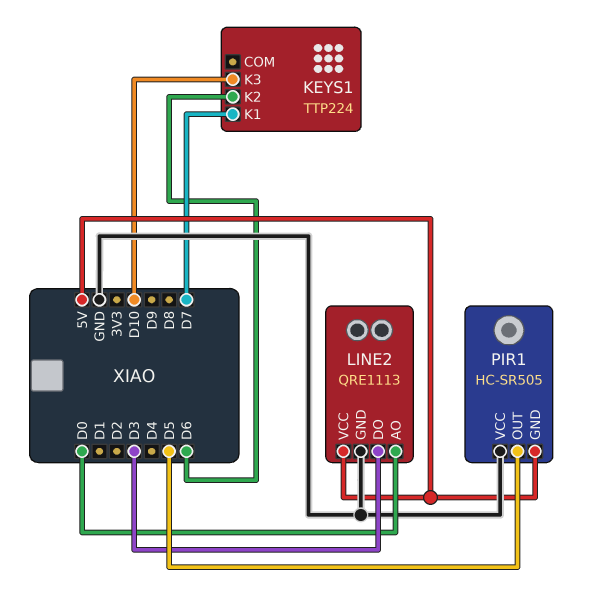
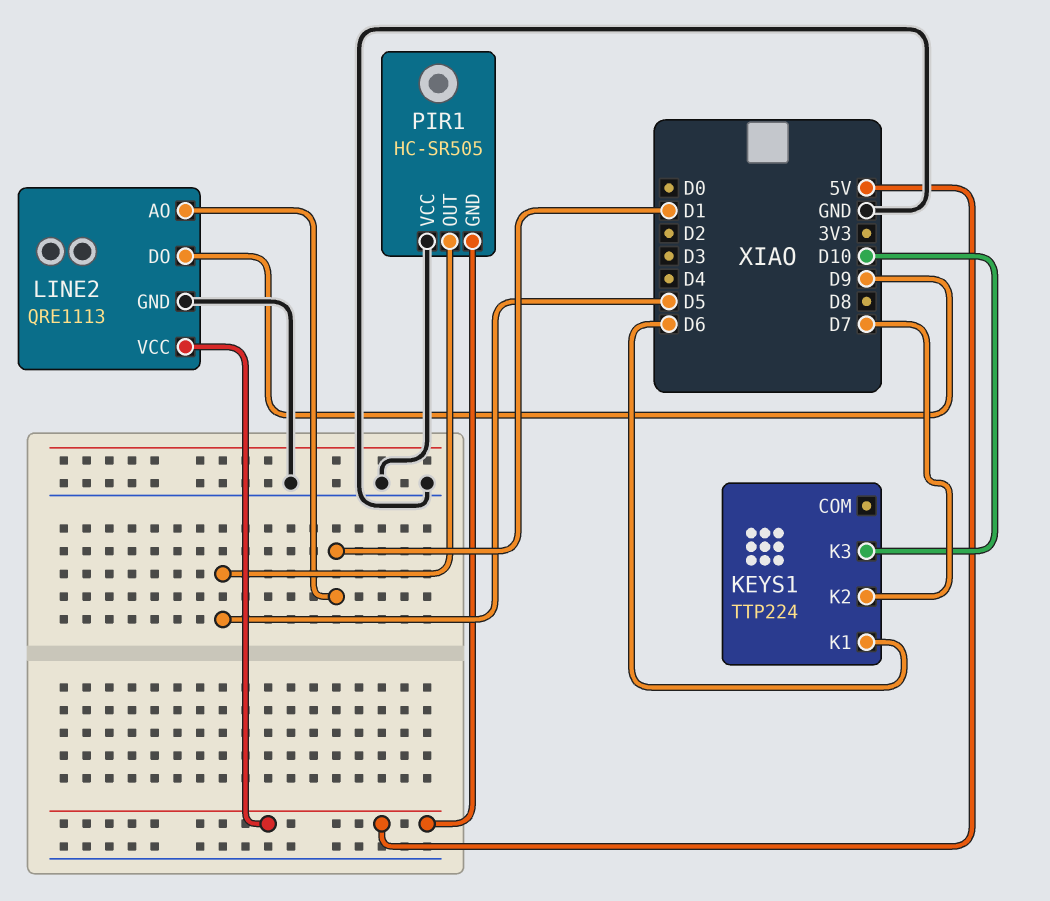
KEYS1 pin K1: D7 -> D6
KEYS1 pin K2: D6 -> D7
LINE2 pin AO: D0 -> D1
LINE2 pin DO: D3 -> D9

